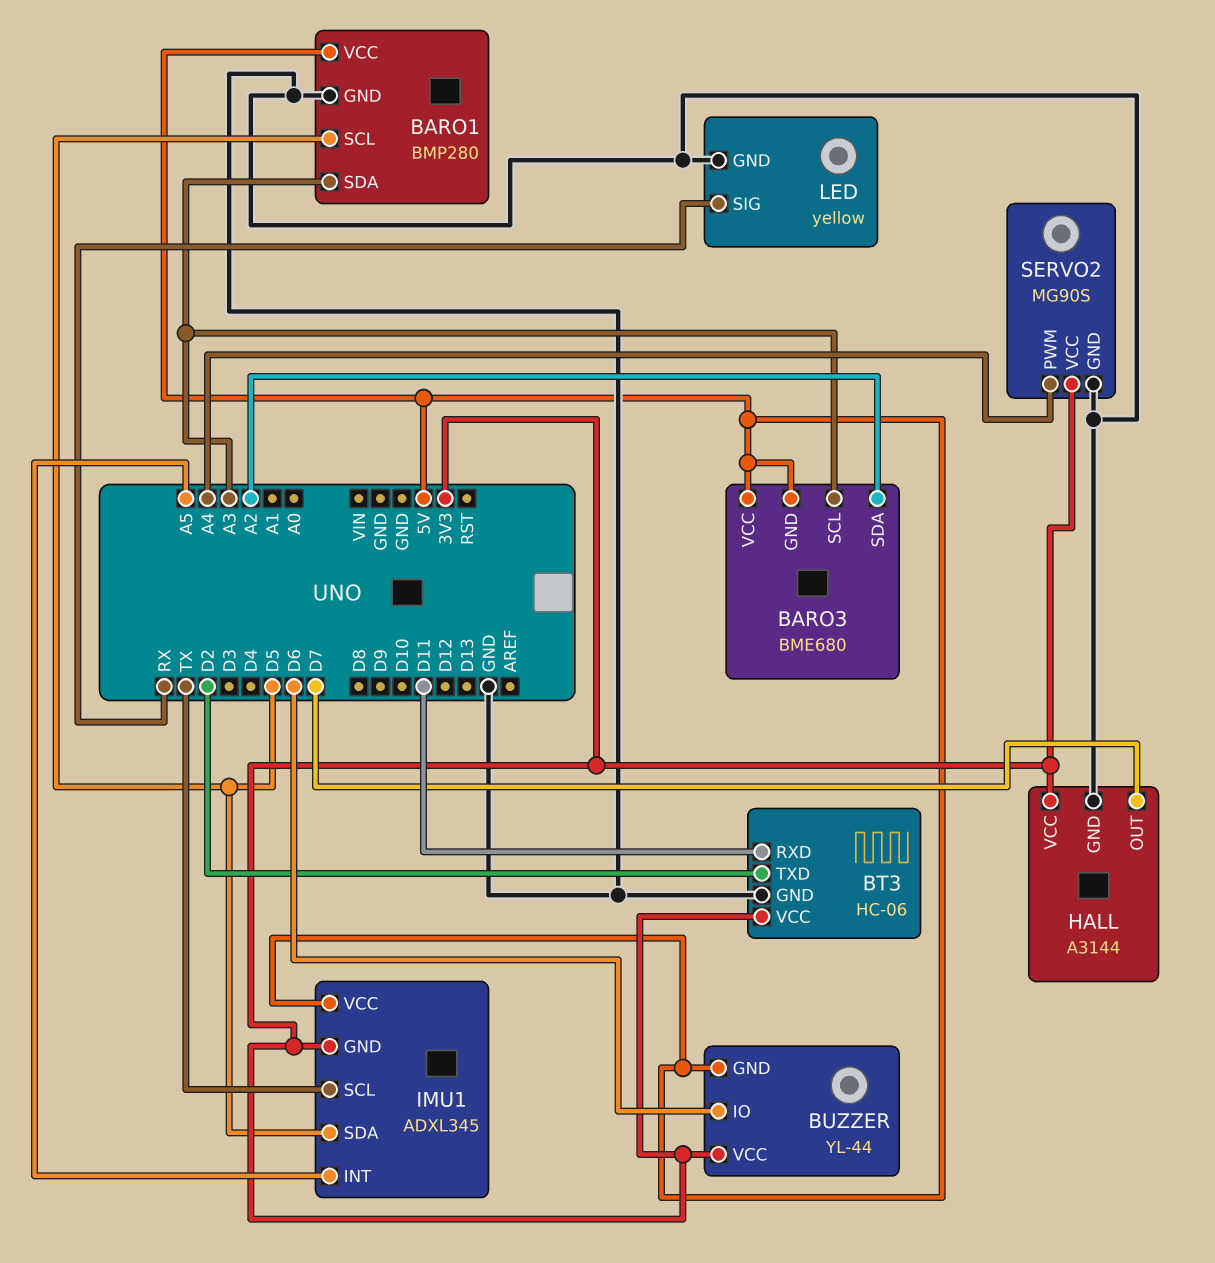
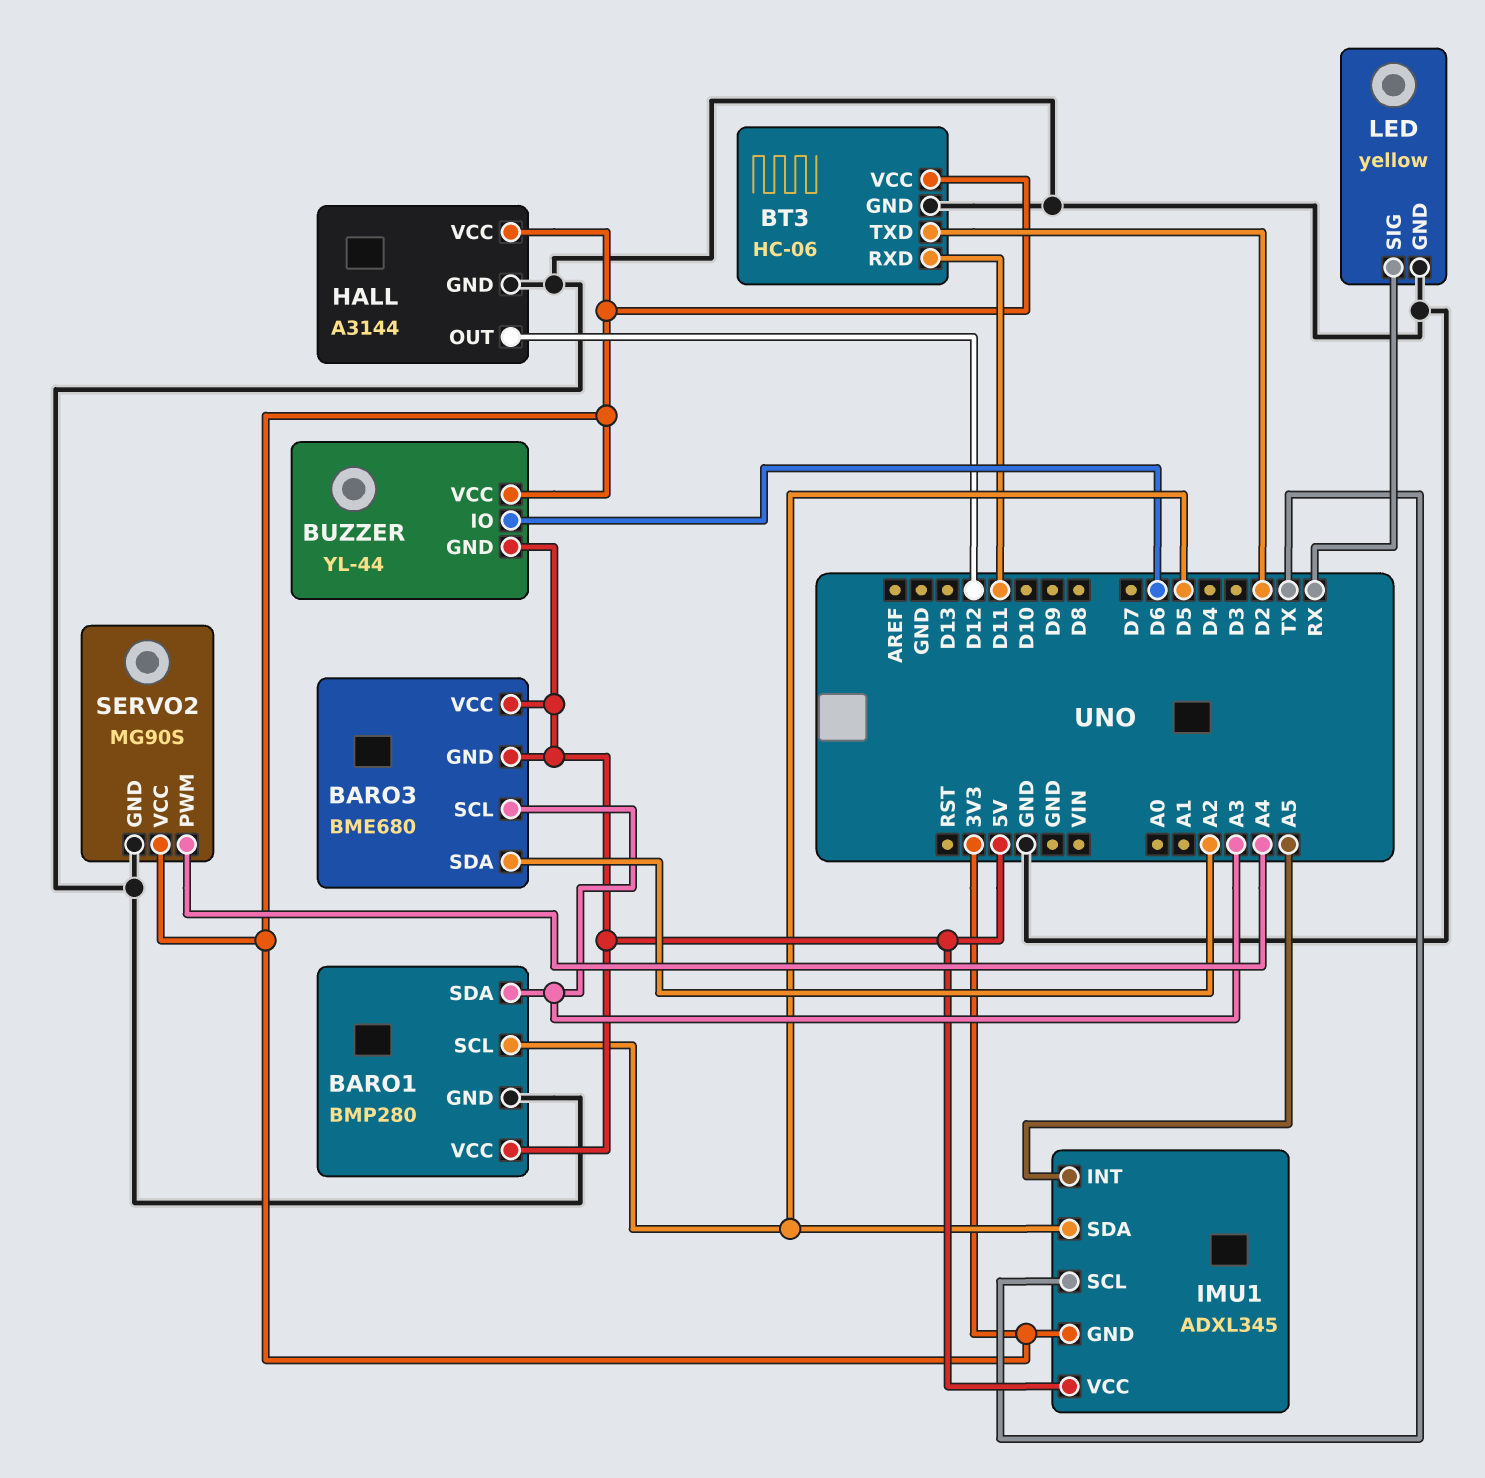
HALL pin OUT: D7 -> D12

